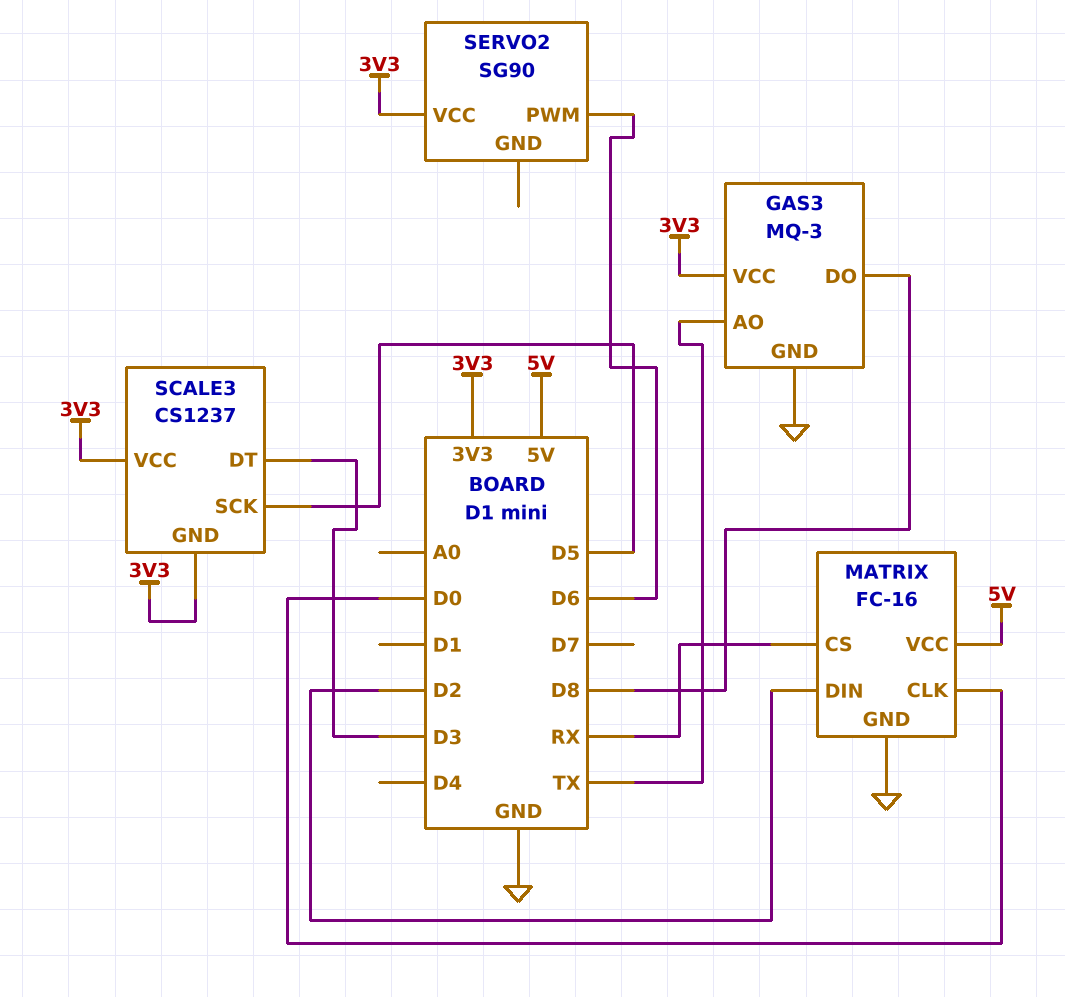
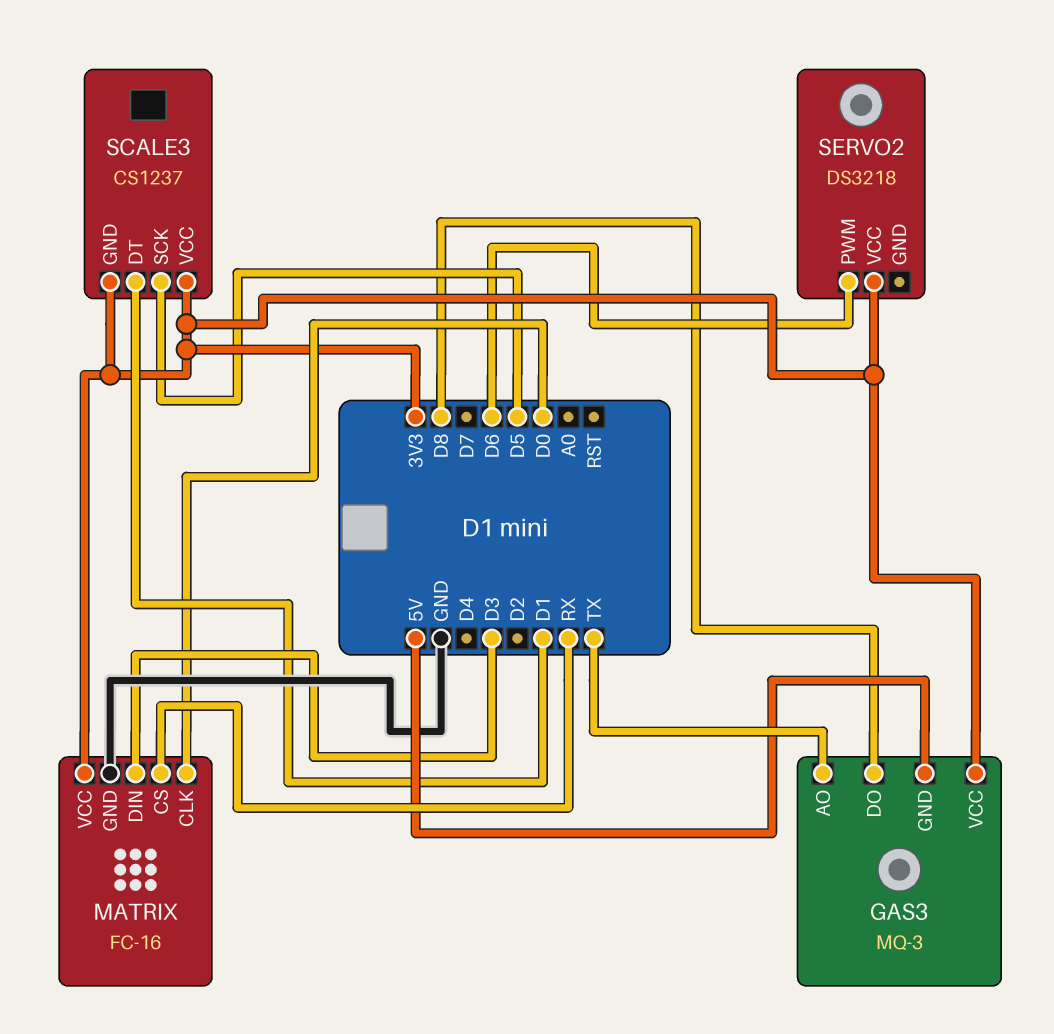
GAS3 pin GND: GND -> 5V
MATRIX pin DIN: D2 -> D3
MATRIX pin VCC: 5V -> 3V3
SCALE3 pin DT: D3 -> D1
SERVO2: SG90 -> DS3218

